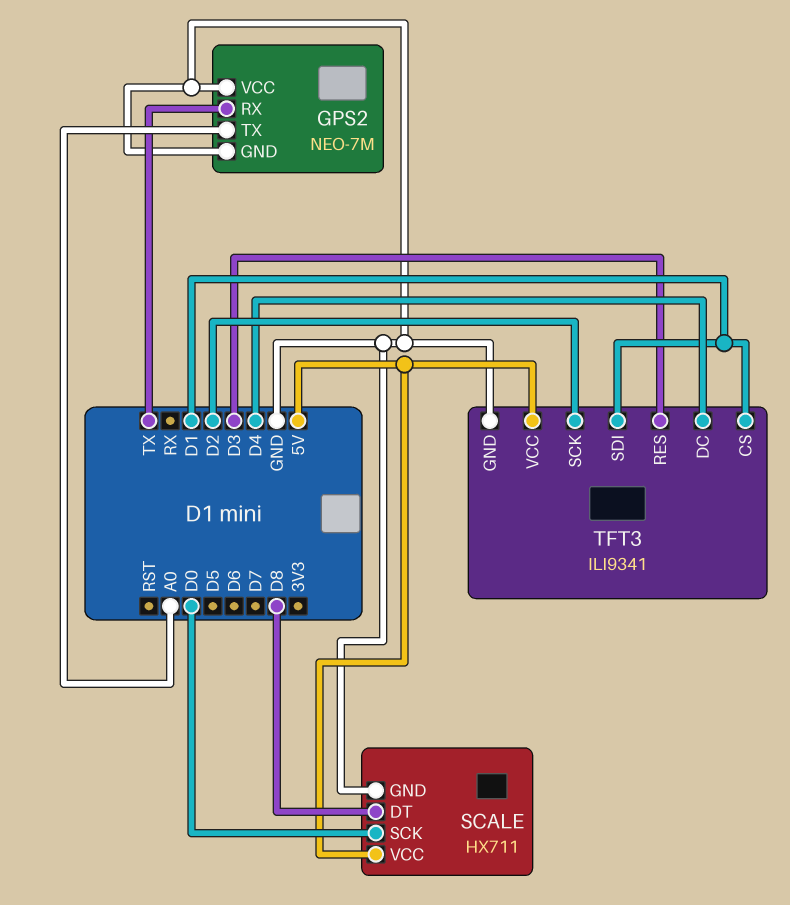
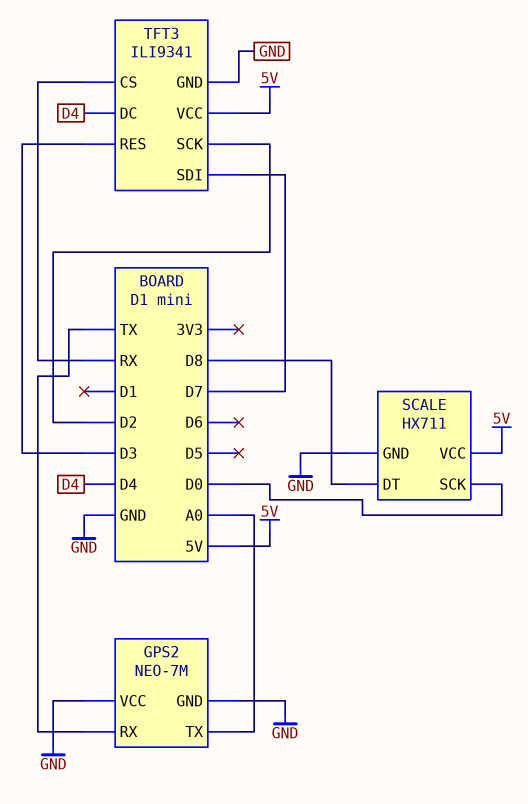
TFT3 pin CS: D1 -> RX
TFT3 pin SDI: D1 -> D7

